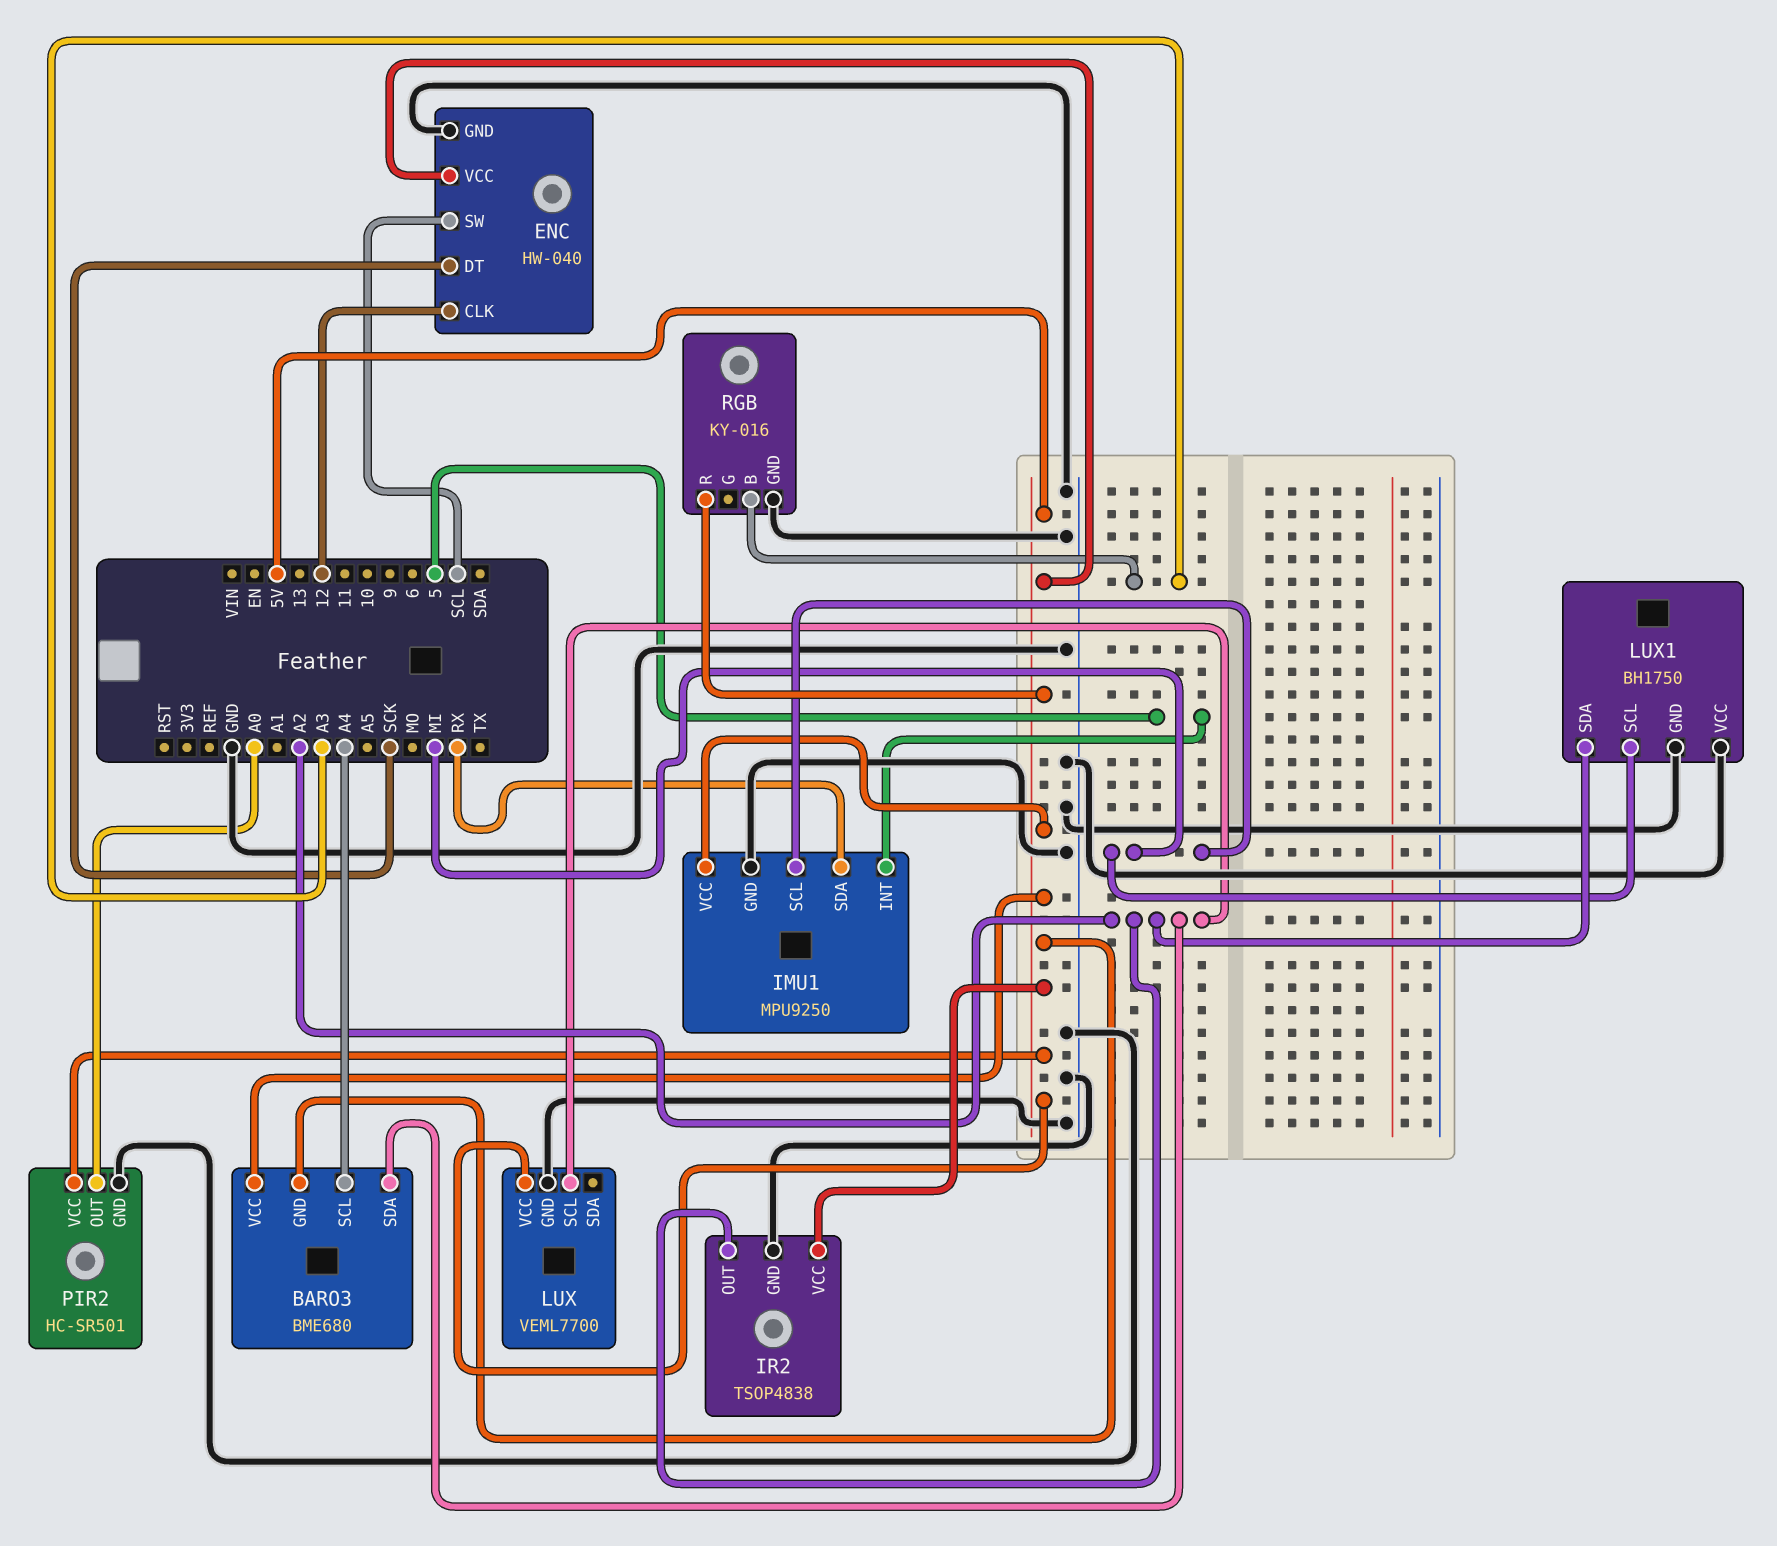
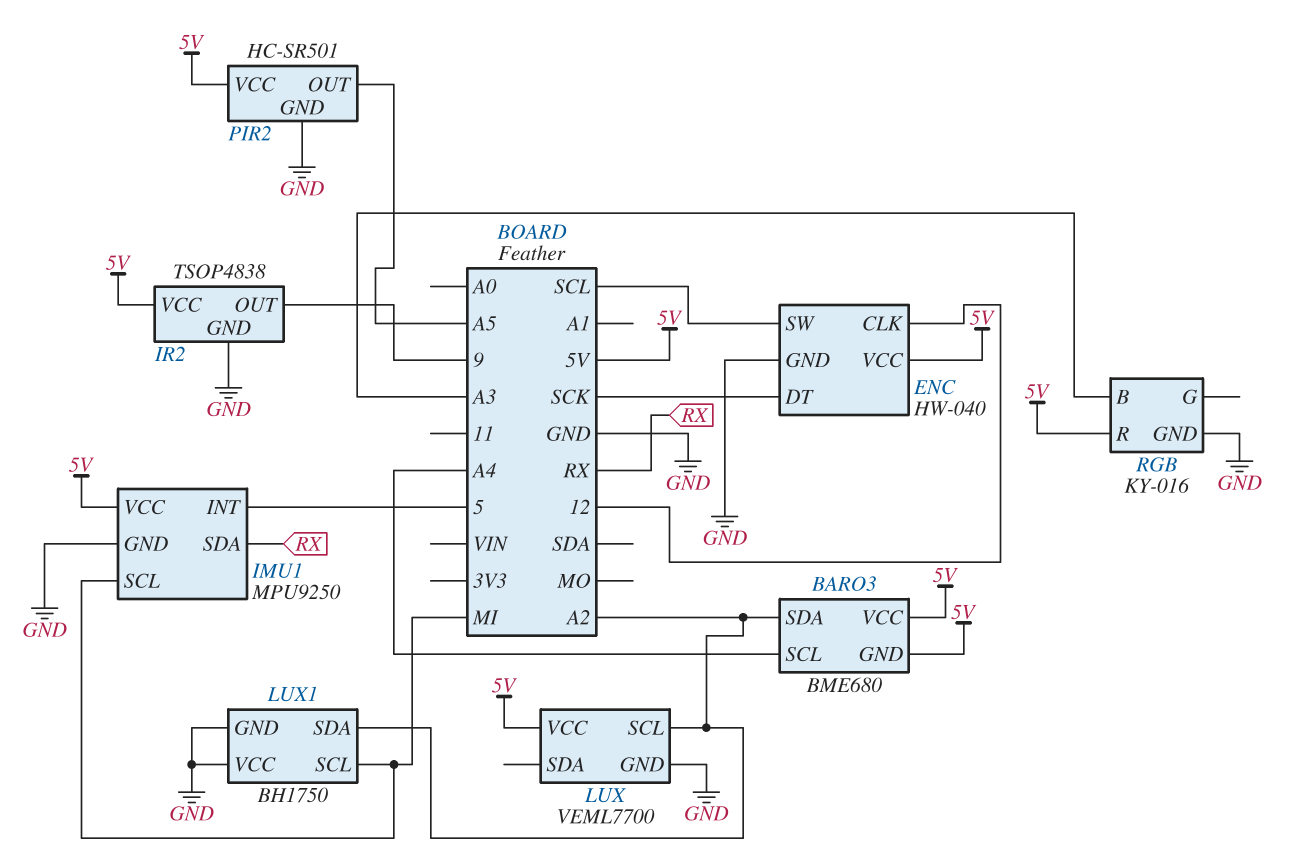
IR2 pin OUT: A2 -> 9
PIR2 pin OUT: A0 -> A5

